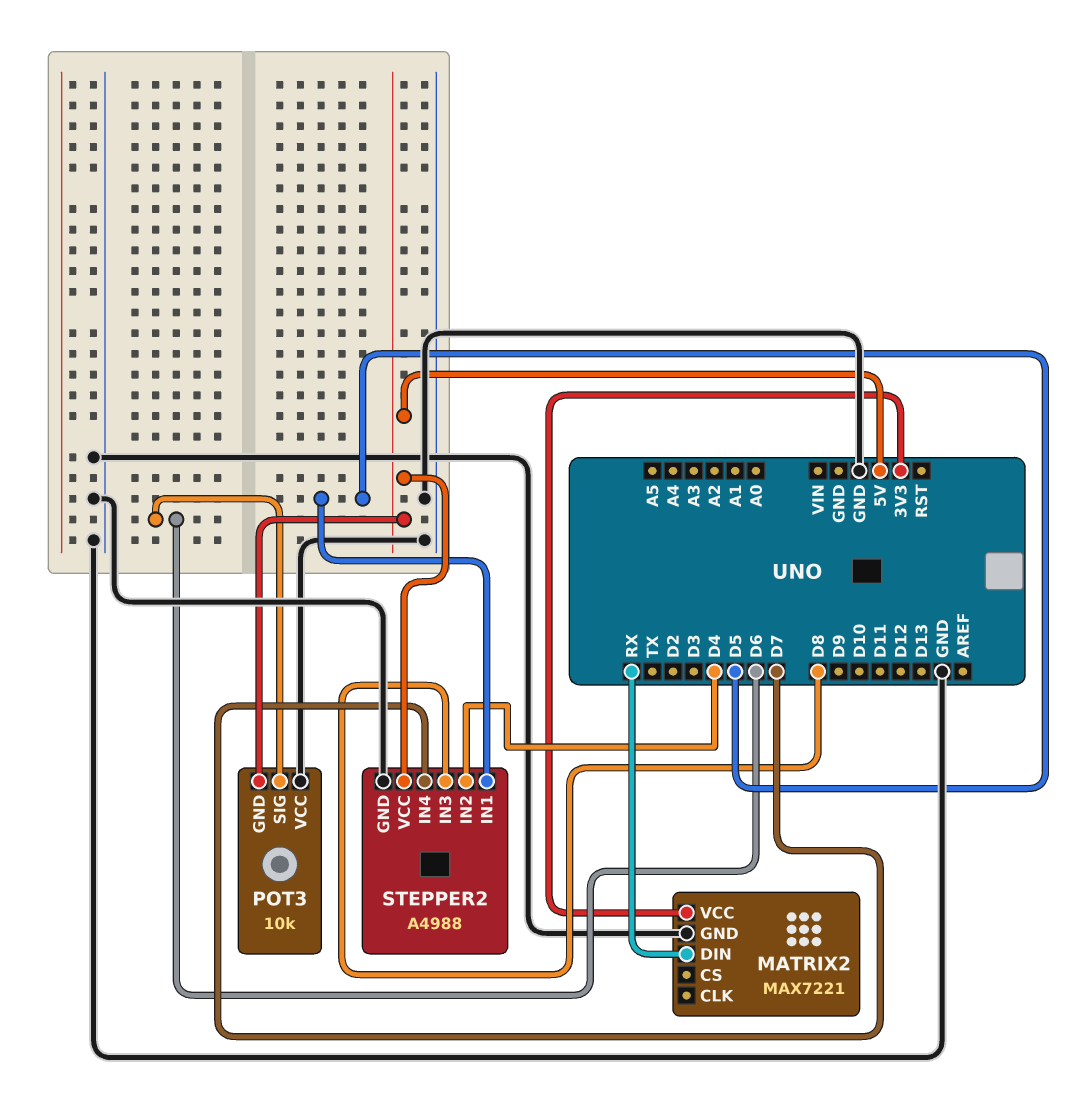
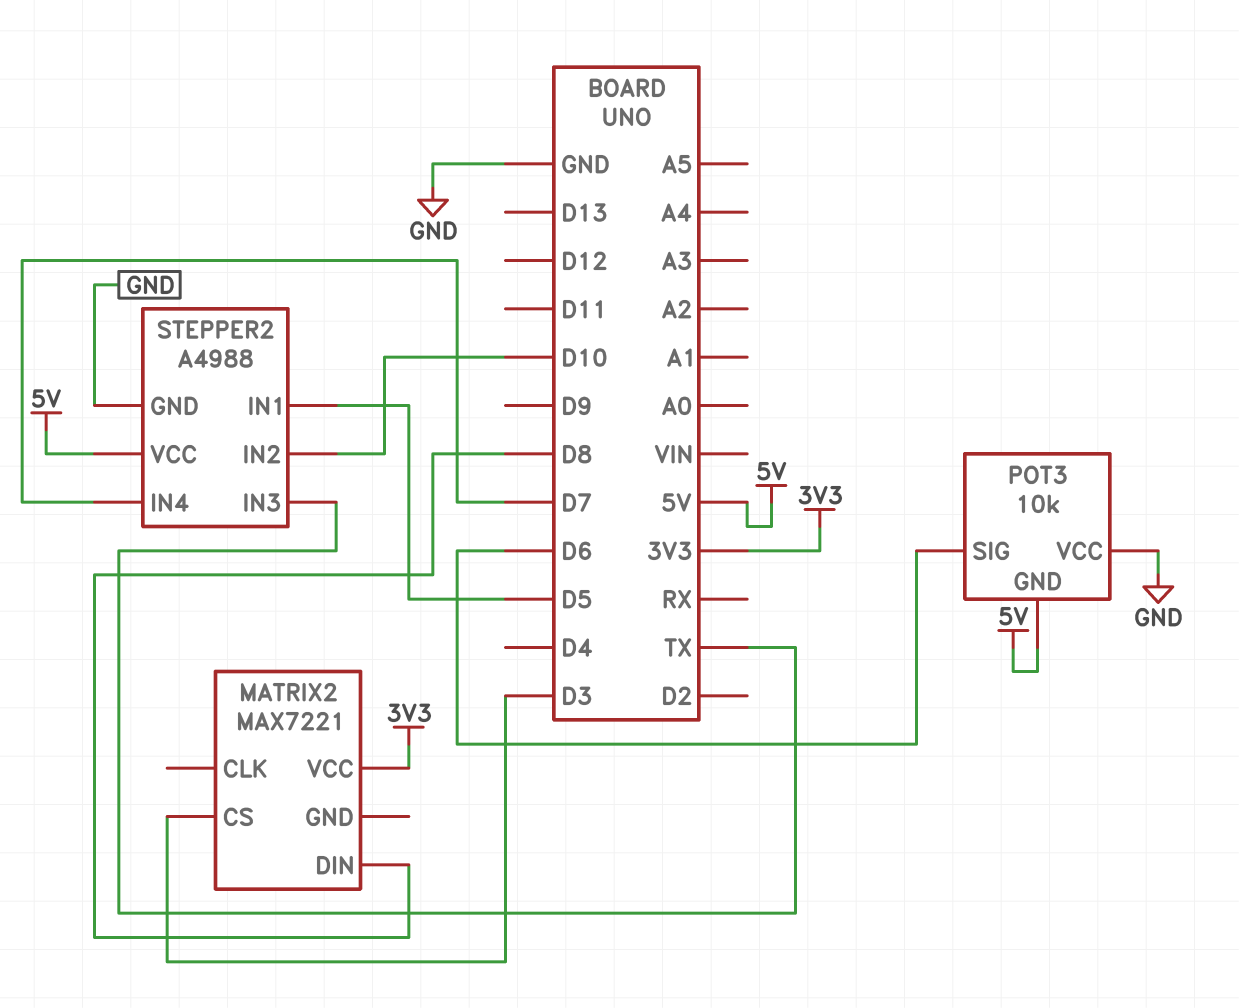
MATRIX2 pin CS: none -> D3
MATRIX2 pin DIN: RX -> D8
MATRIX2 pin GND: GND -> none
STEPPER2 pin IN2: D4 -> D10
STEPPER2 pin IN3: D8 -> TX

